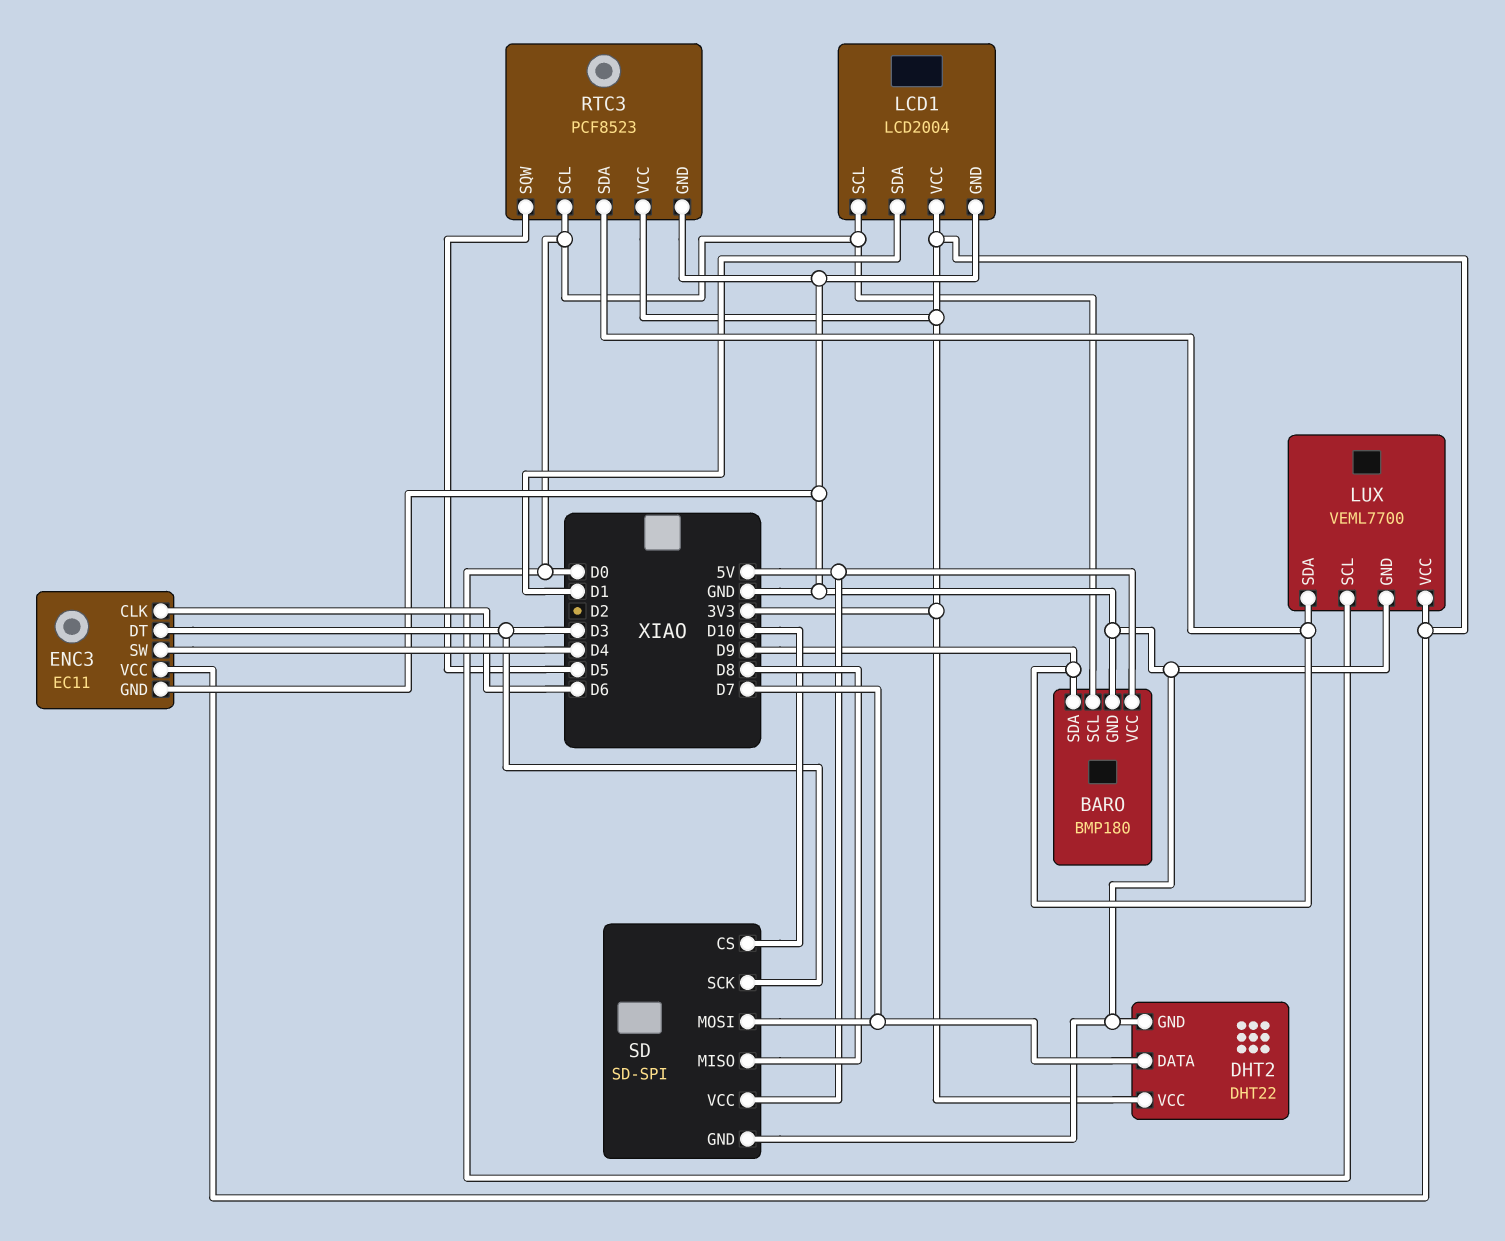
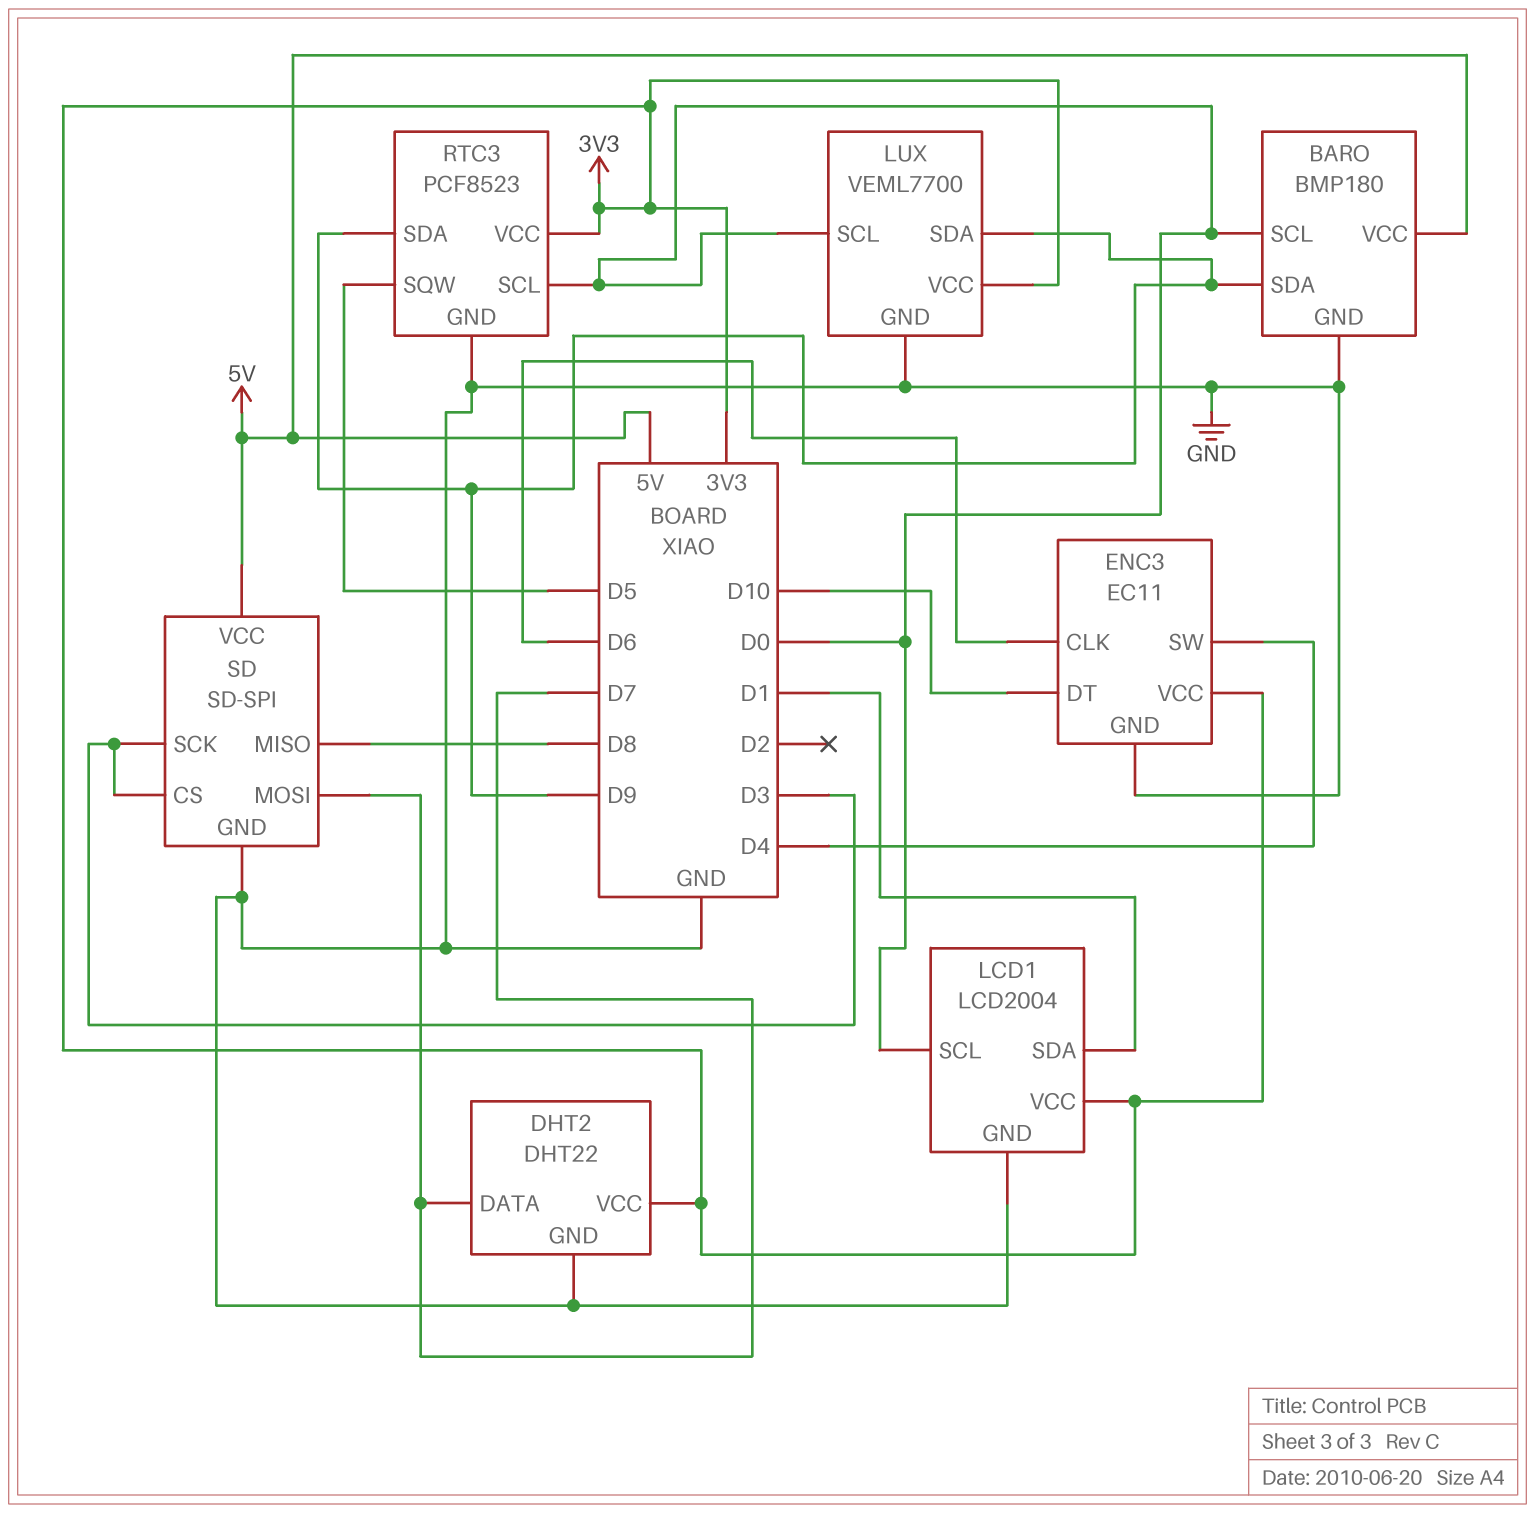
ENC3 pin DT: D3 -> D10
SD pin CS: D10 -> D3

